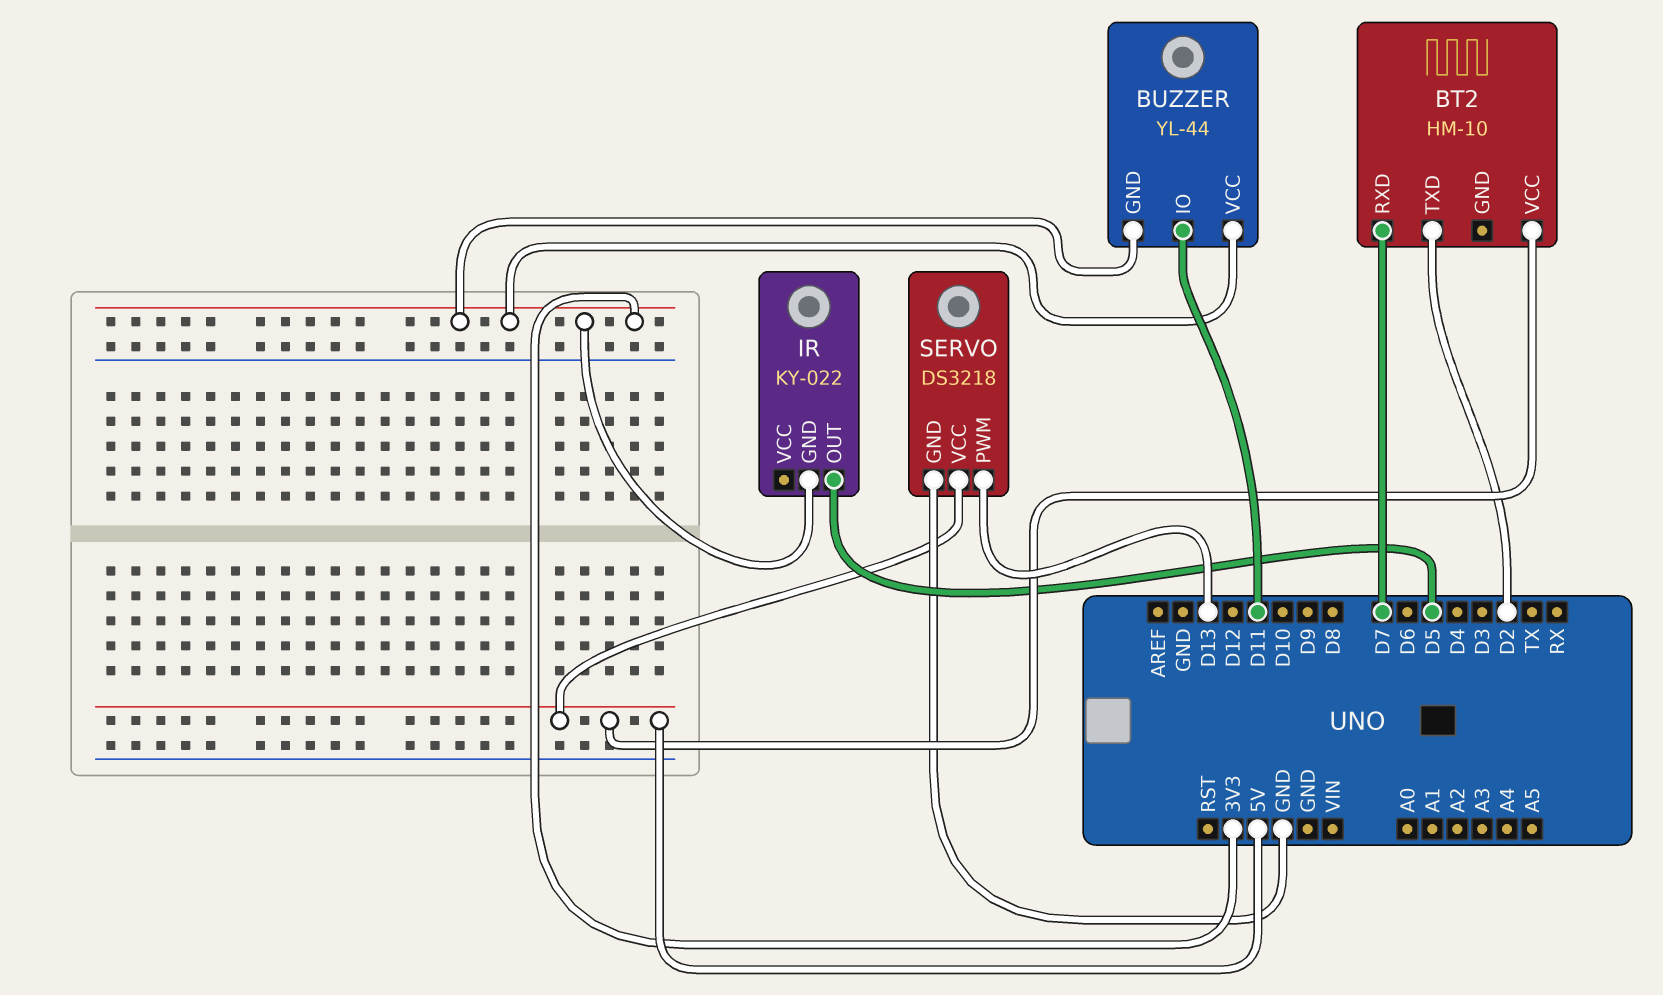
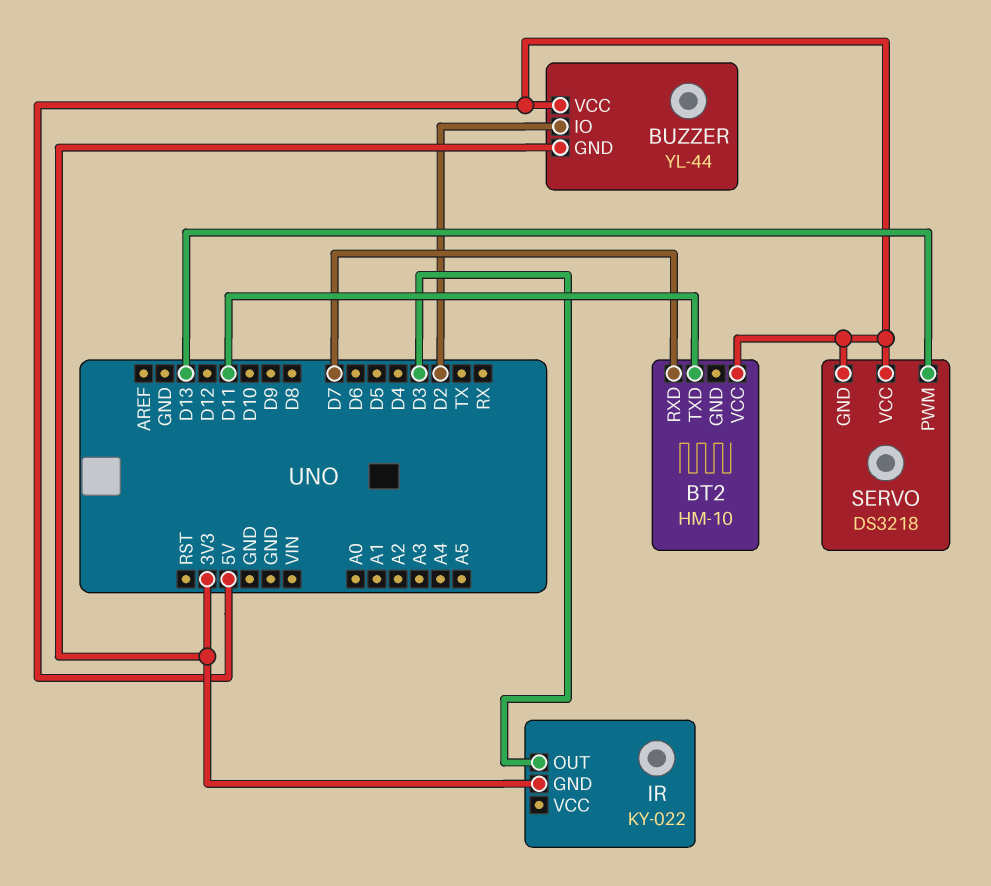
BT2 pin TXD: D2 -> D11
BUZZER pin IO: D11 -> D2
BUZZER pin VCC: 3V3 -> 5V
IR pin OUT: D5 -> D3
SERVO pin GND: GND -> 5V

